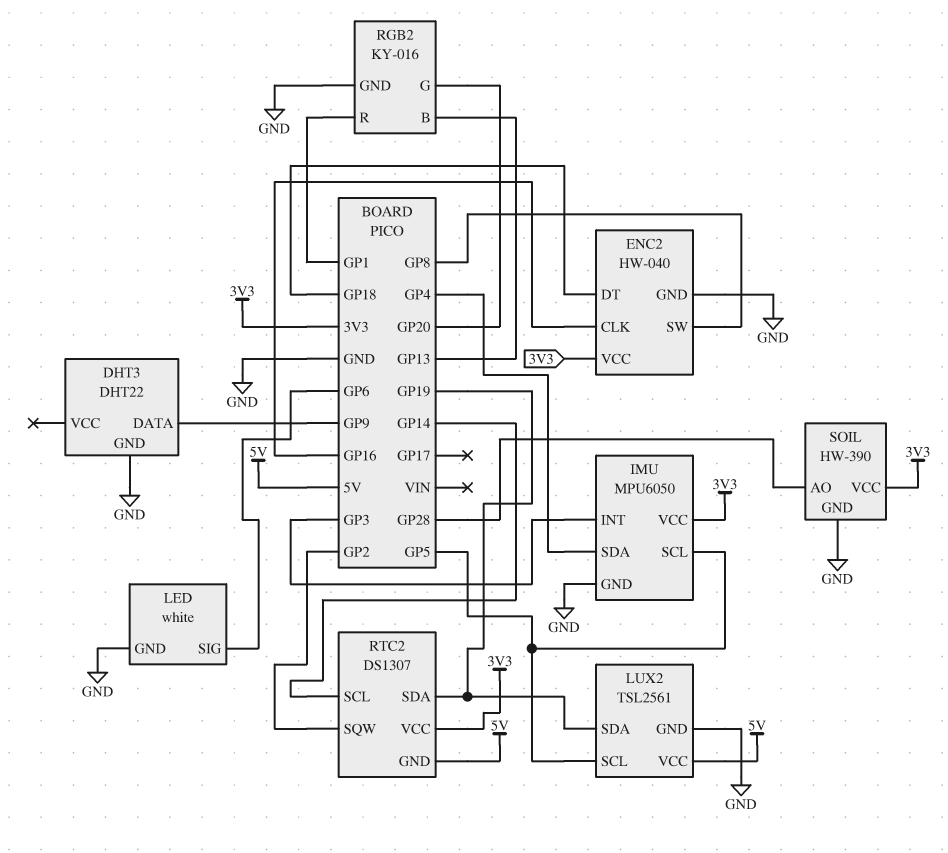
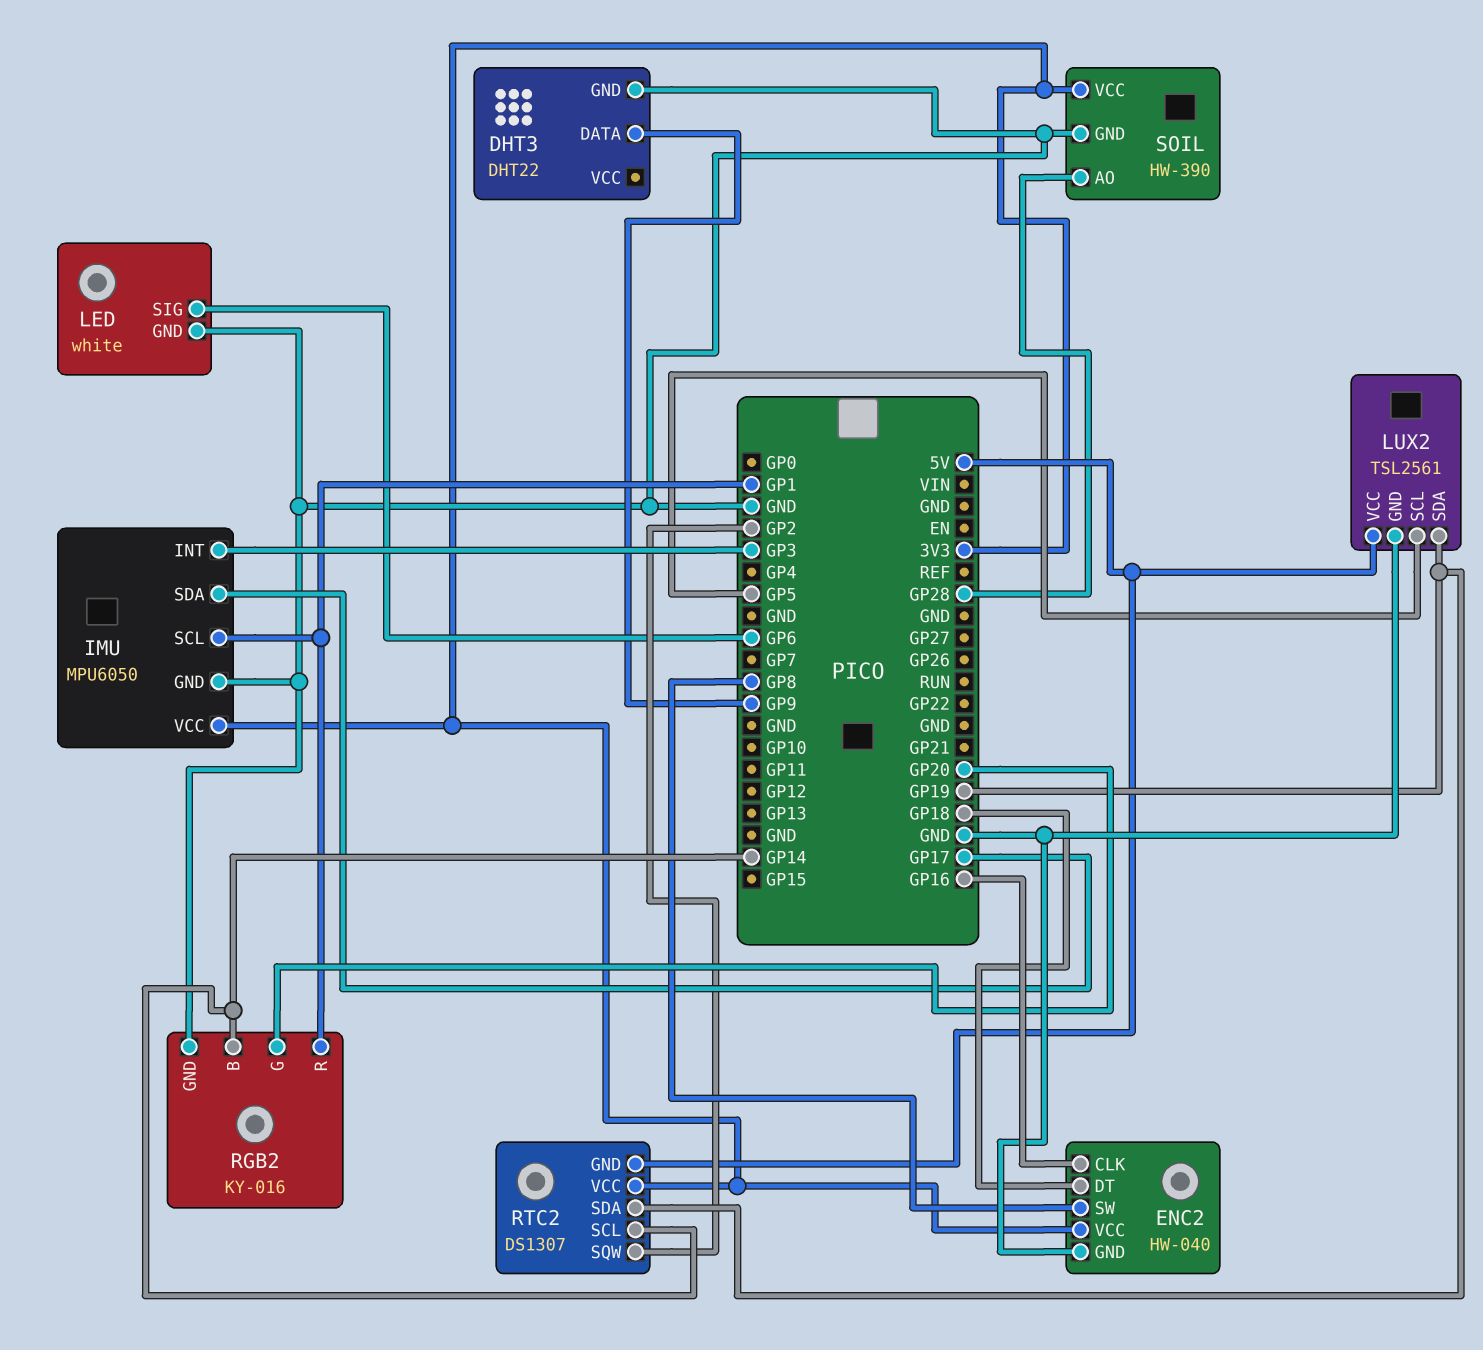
IMU pin SCL: GP5 -> GP1
IMU pin SDA: GP4 -> GP17
RGB2 pin B: GP13 -> GP14

